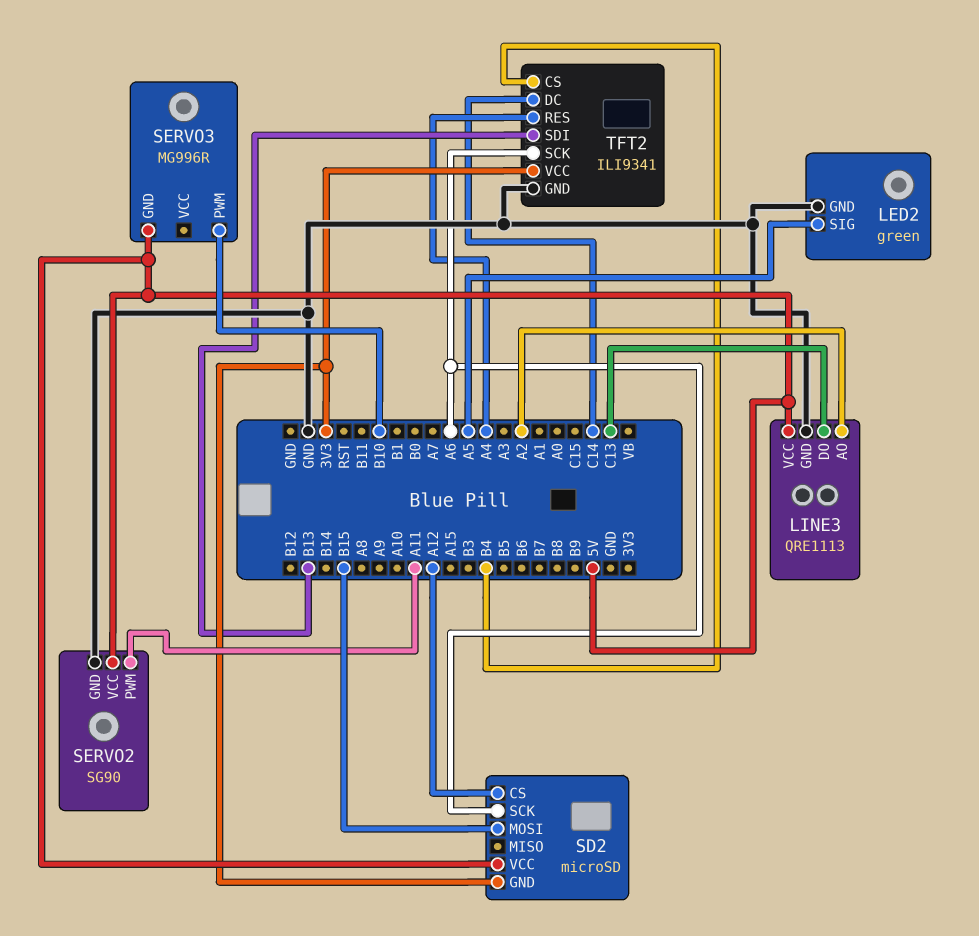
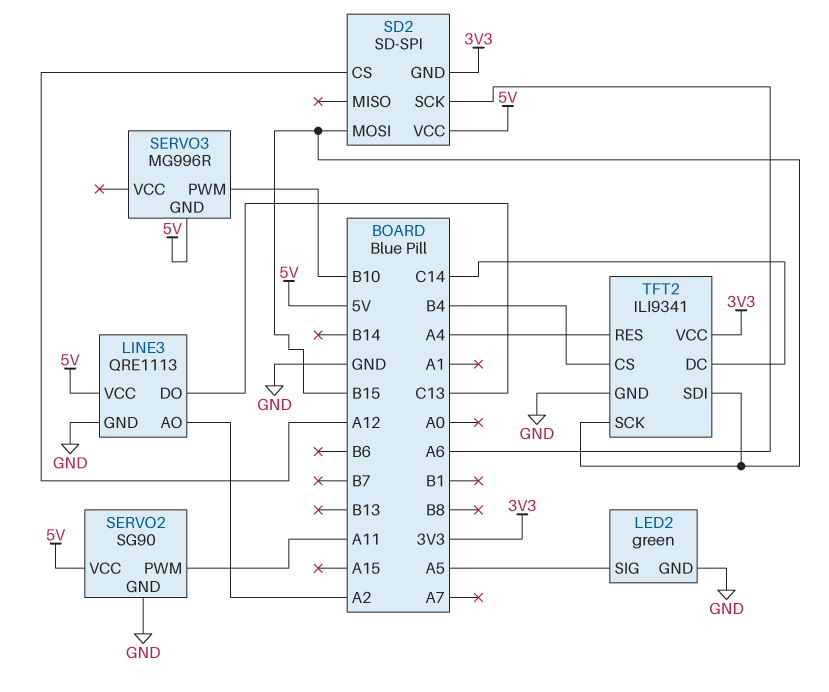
SD2: microSD -> SD-SPI
TFT2 pin SCK: A6 -> B15
TFT2 pin SDI: B13 -> B15

